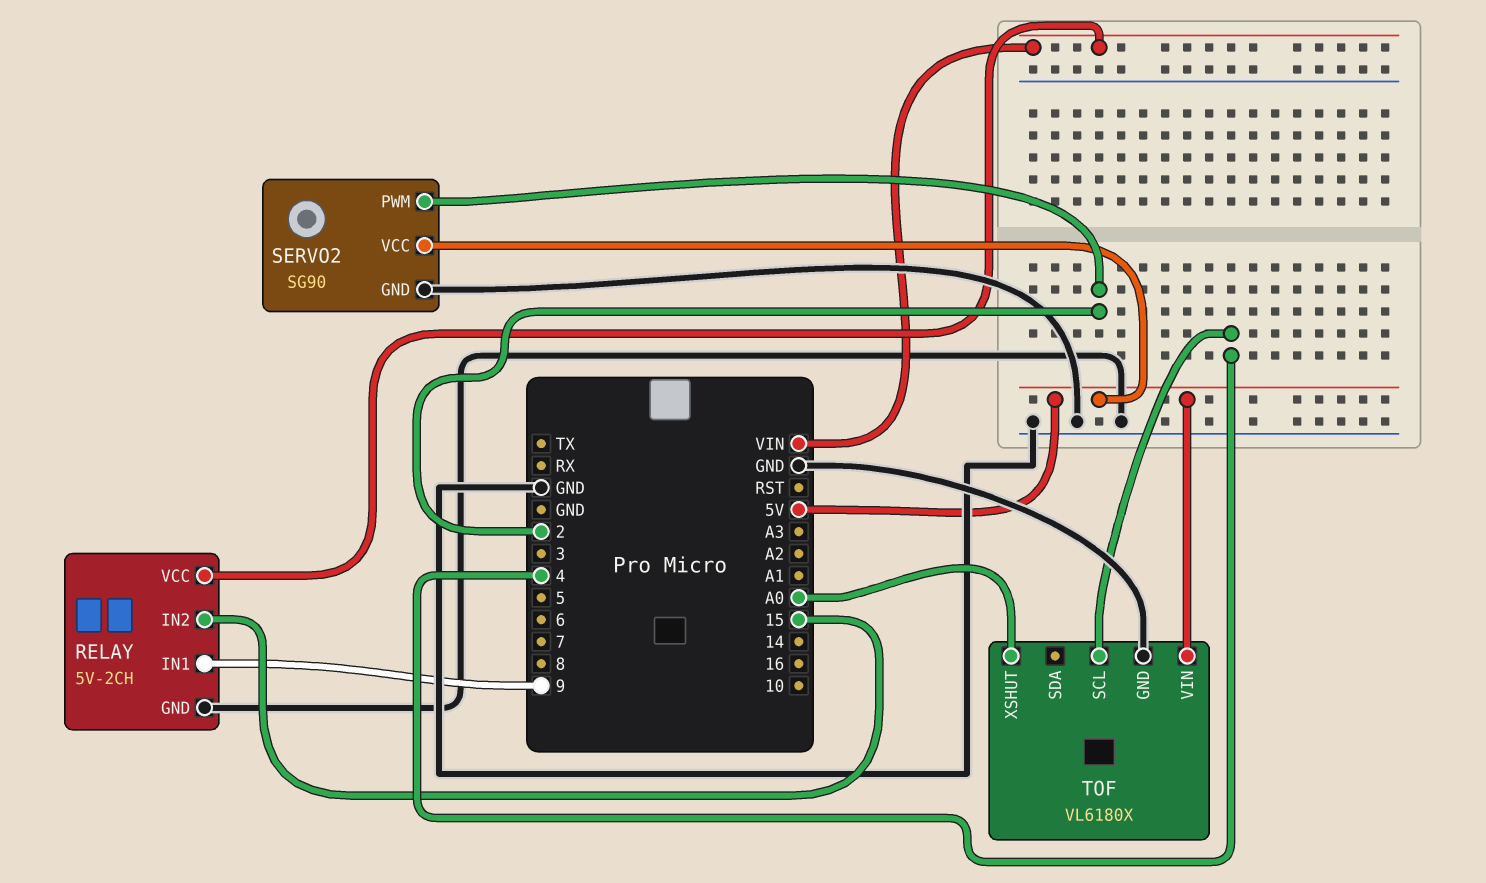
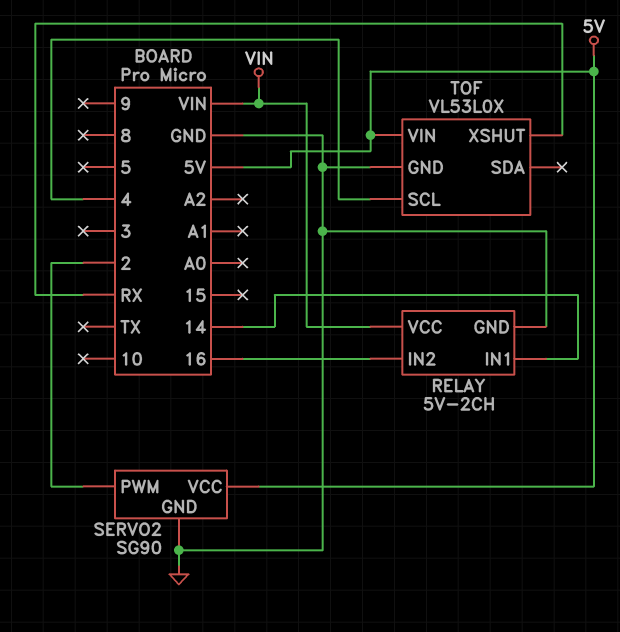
RELAY pin IN1: 9 -> 14
RELAY pin IN2: 15 -> 16
TOF: VL6180X -> VL53L0X
TOF pin XSHUT: A0 -> RX

